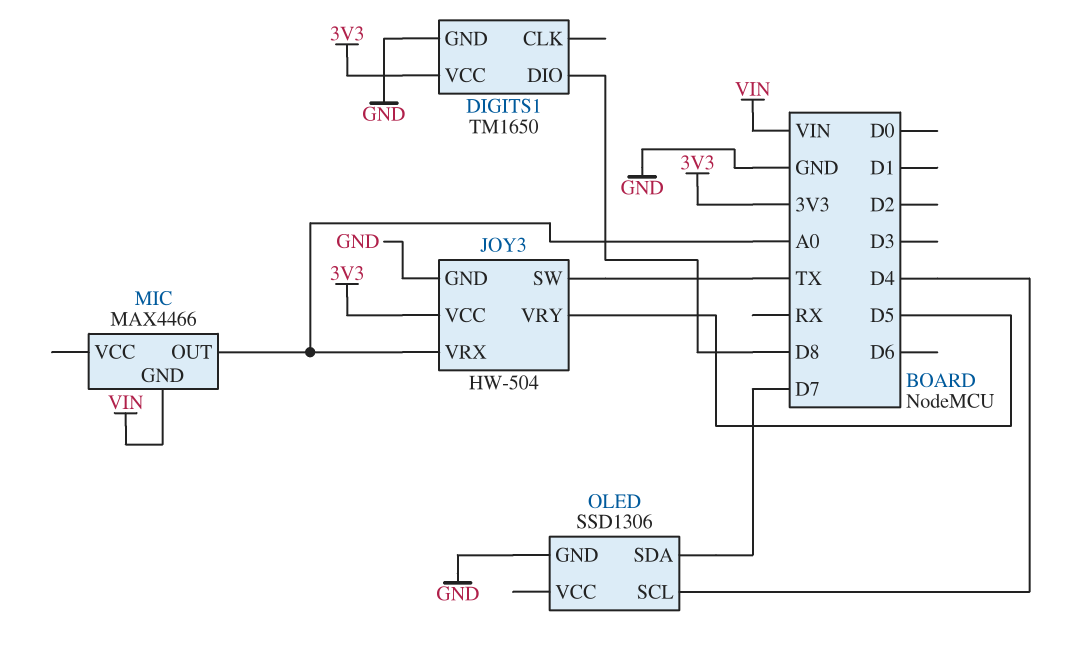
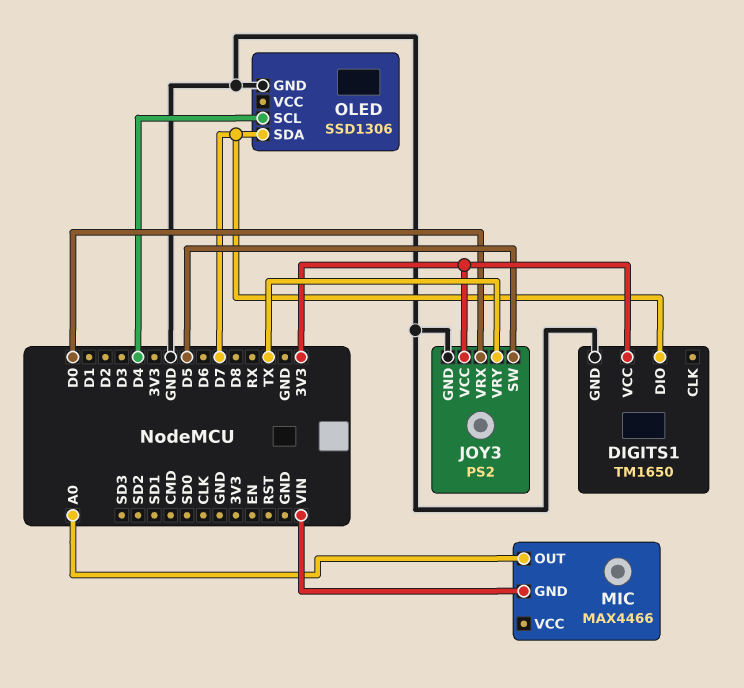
DIGITS1 pin DIO: D8 -> D7
JOY3: HW-504 -> PS2
JOY3 pin SW: TX -> D5
JOY3 pin VRX: A0 -> D0
JOY3 pin VRY: D5 -> TX

